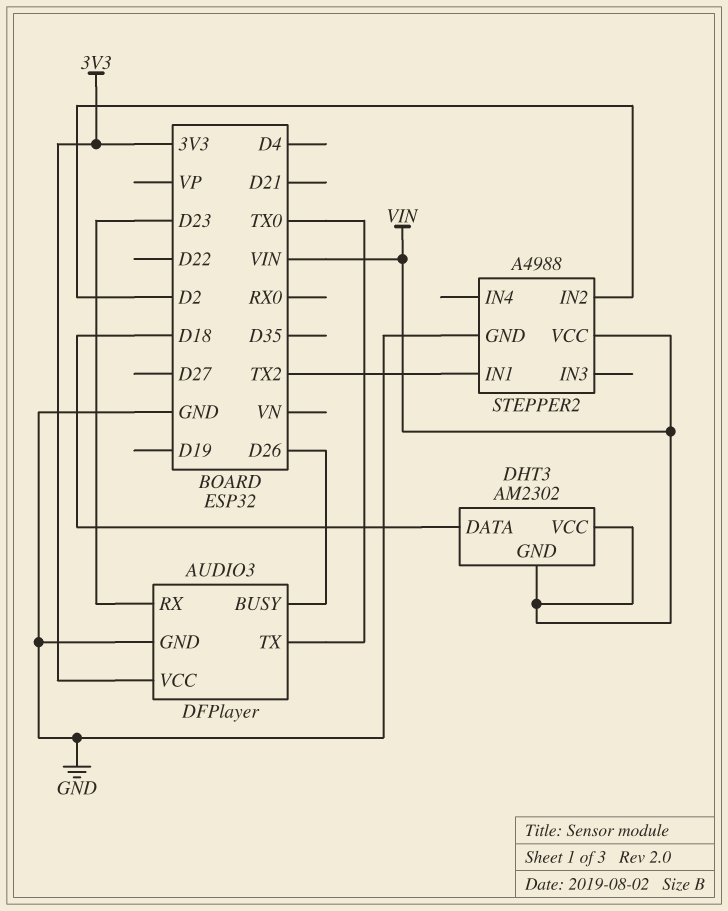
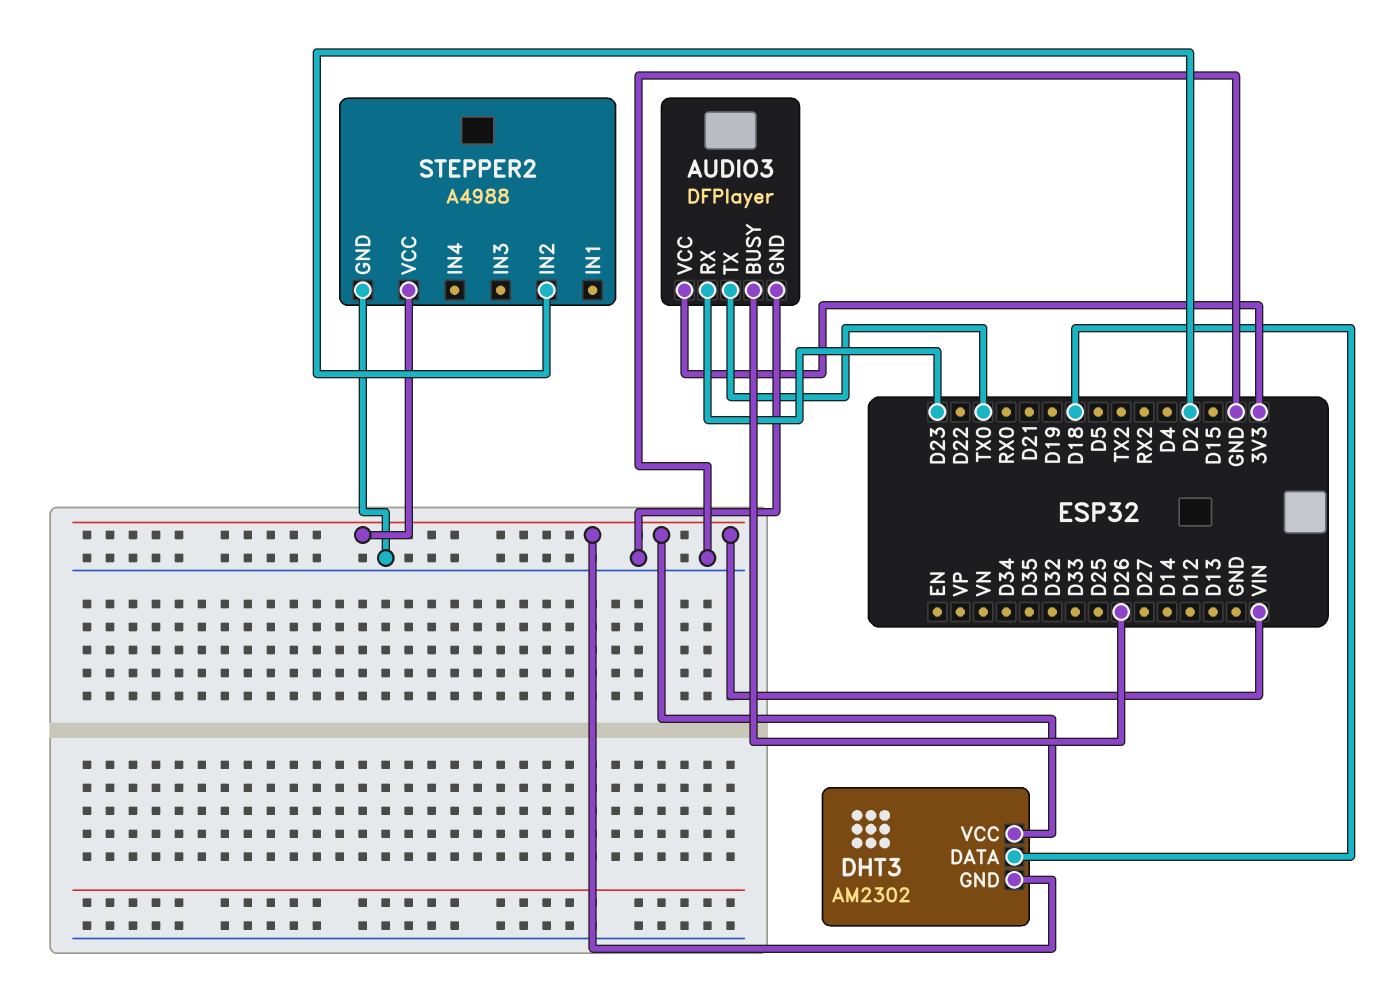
STEPPER2 pin IN1: TX2 -> none

